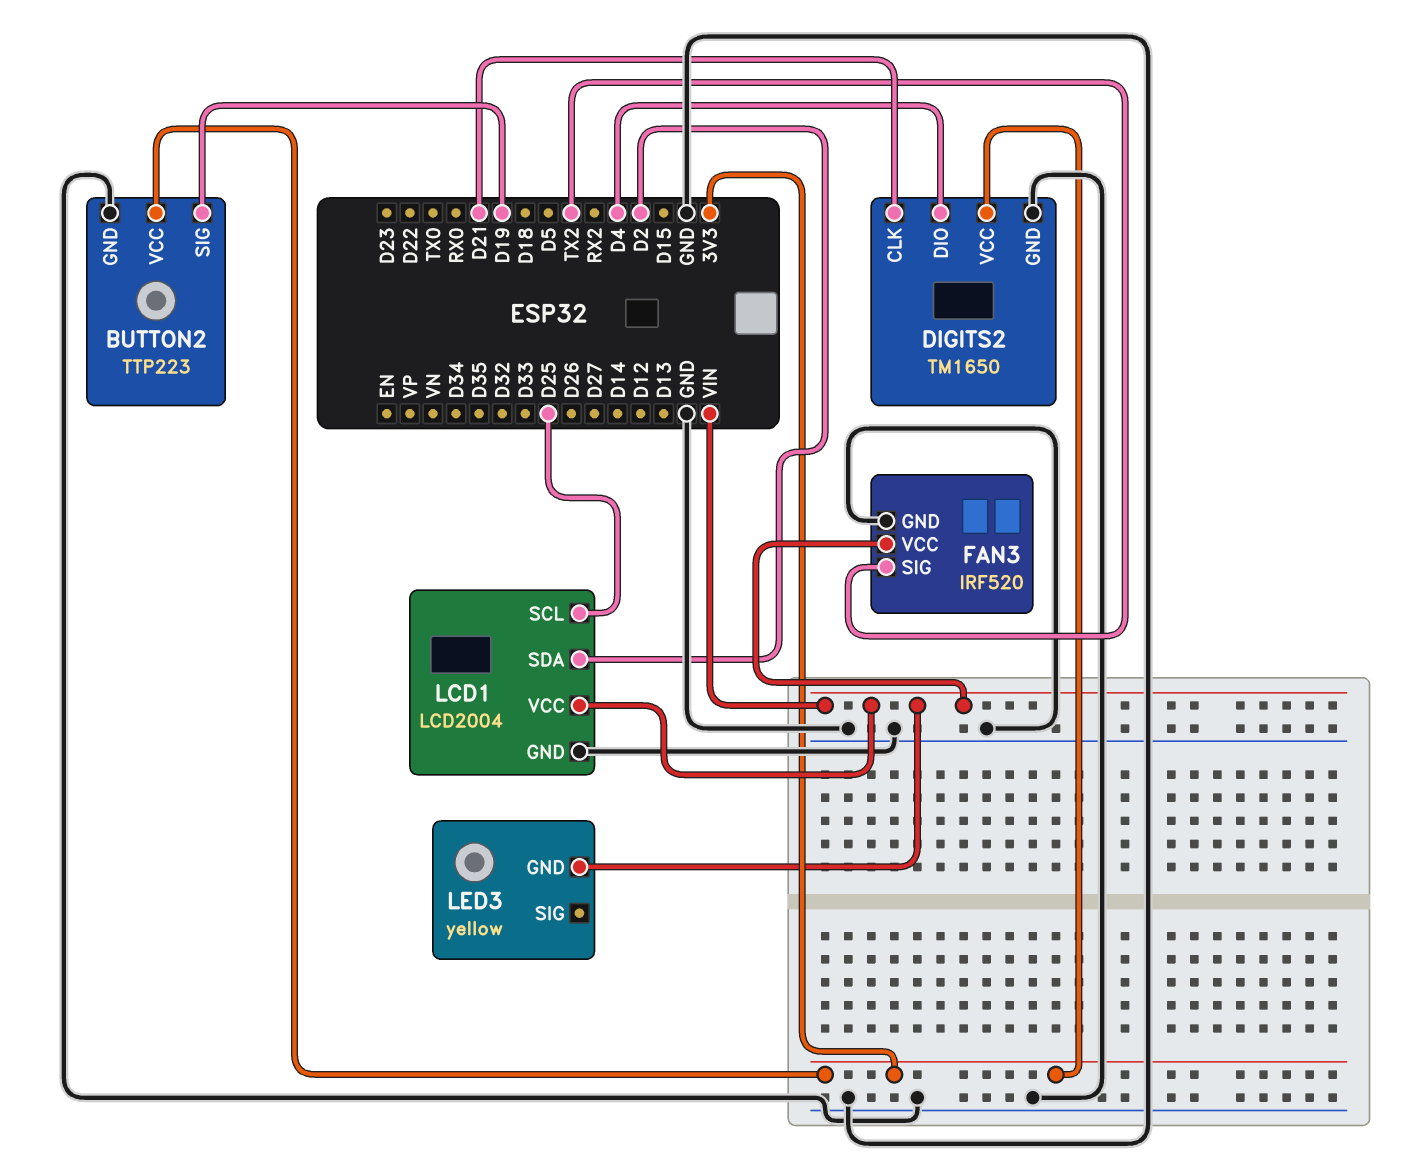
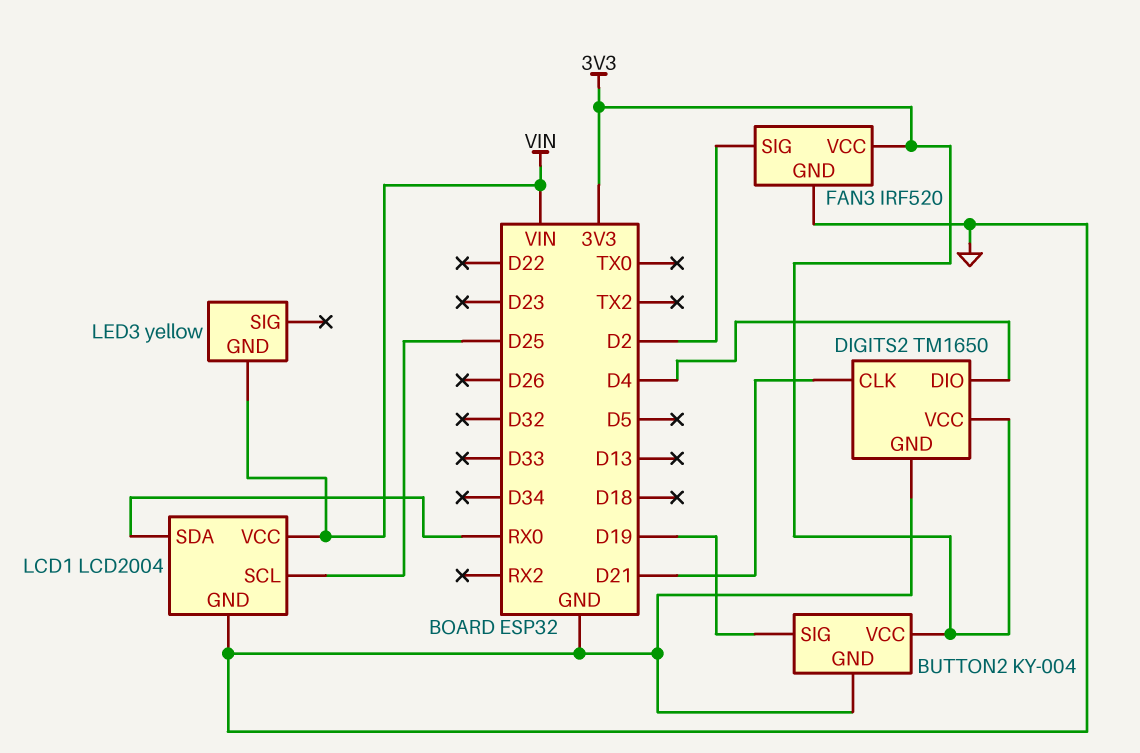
BUTTON2: TTP223 -> KY-004
FAN3 pin SIG: TX2 -> D2
FAN3 pin VCC: VIN -> 3V3
LCD1 pin SDA: D2 -> RX0

